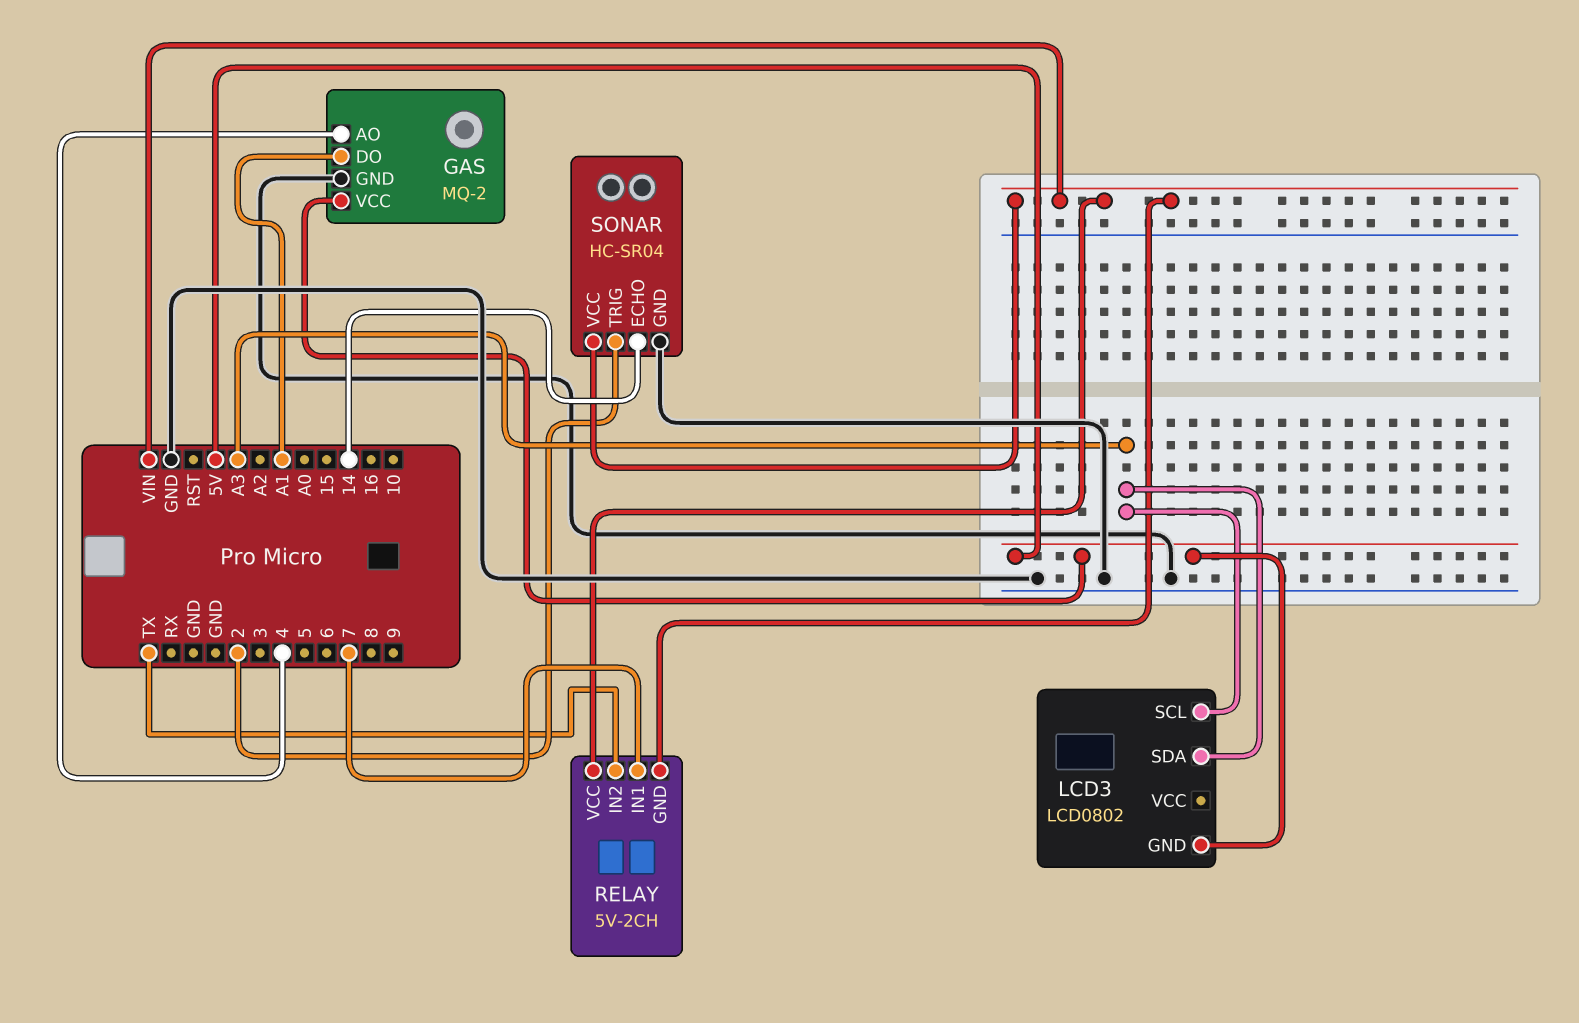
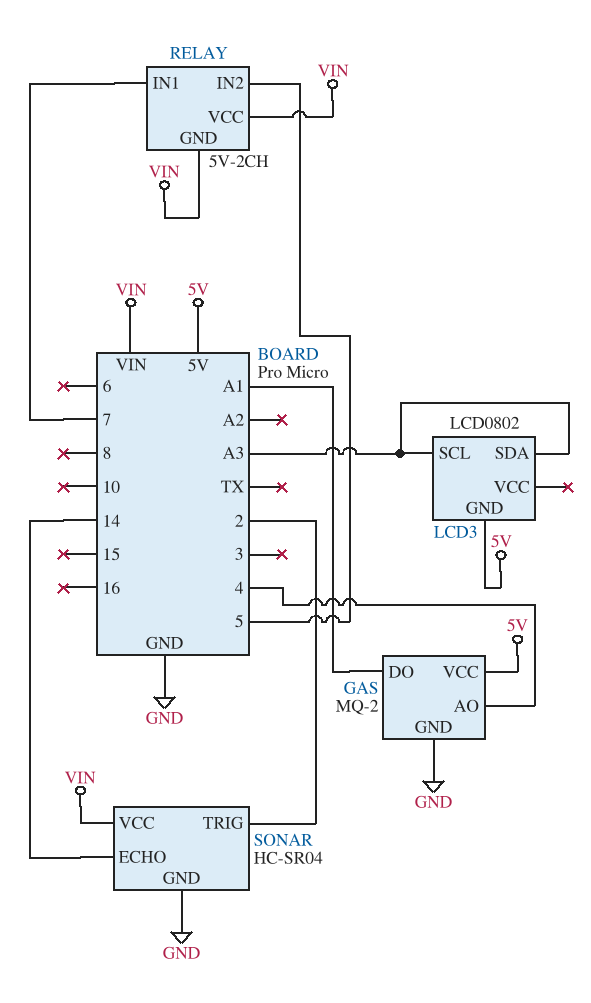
RELAY pin IN2: TX -> 5

